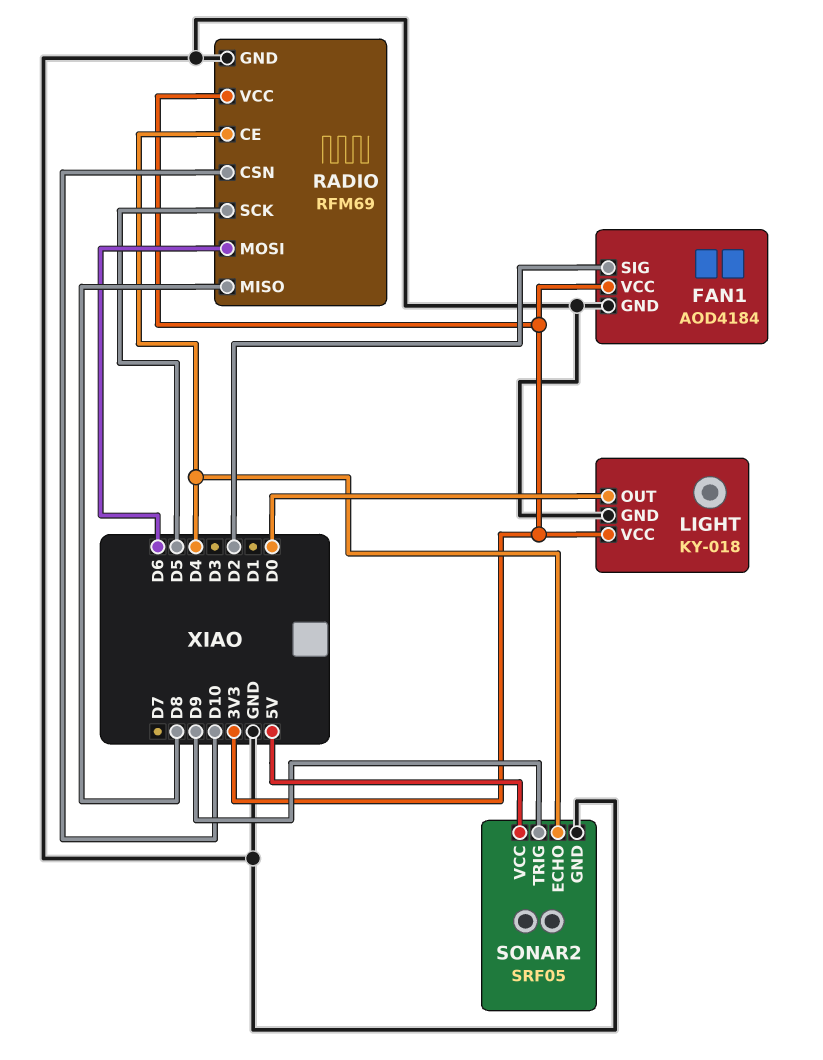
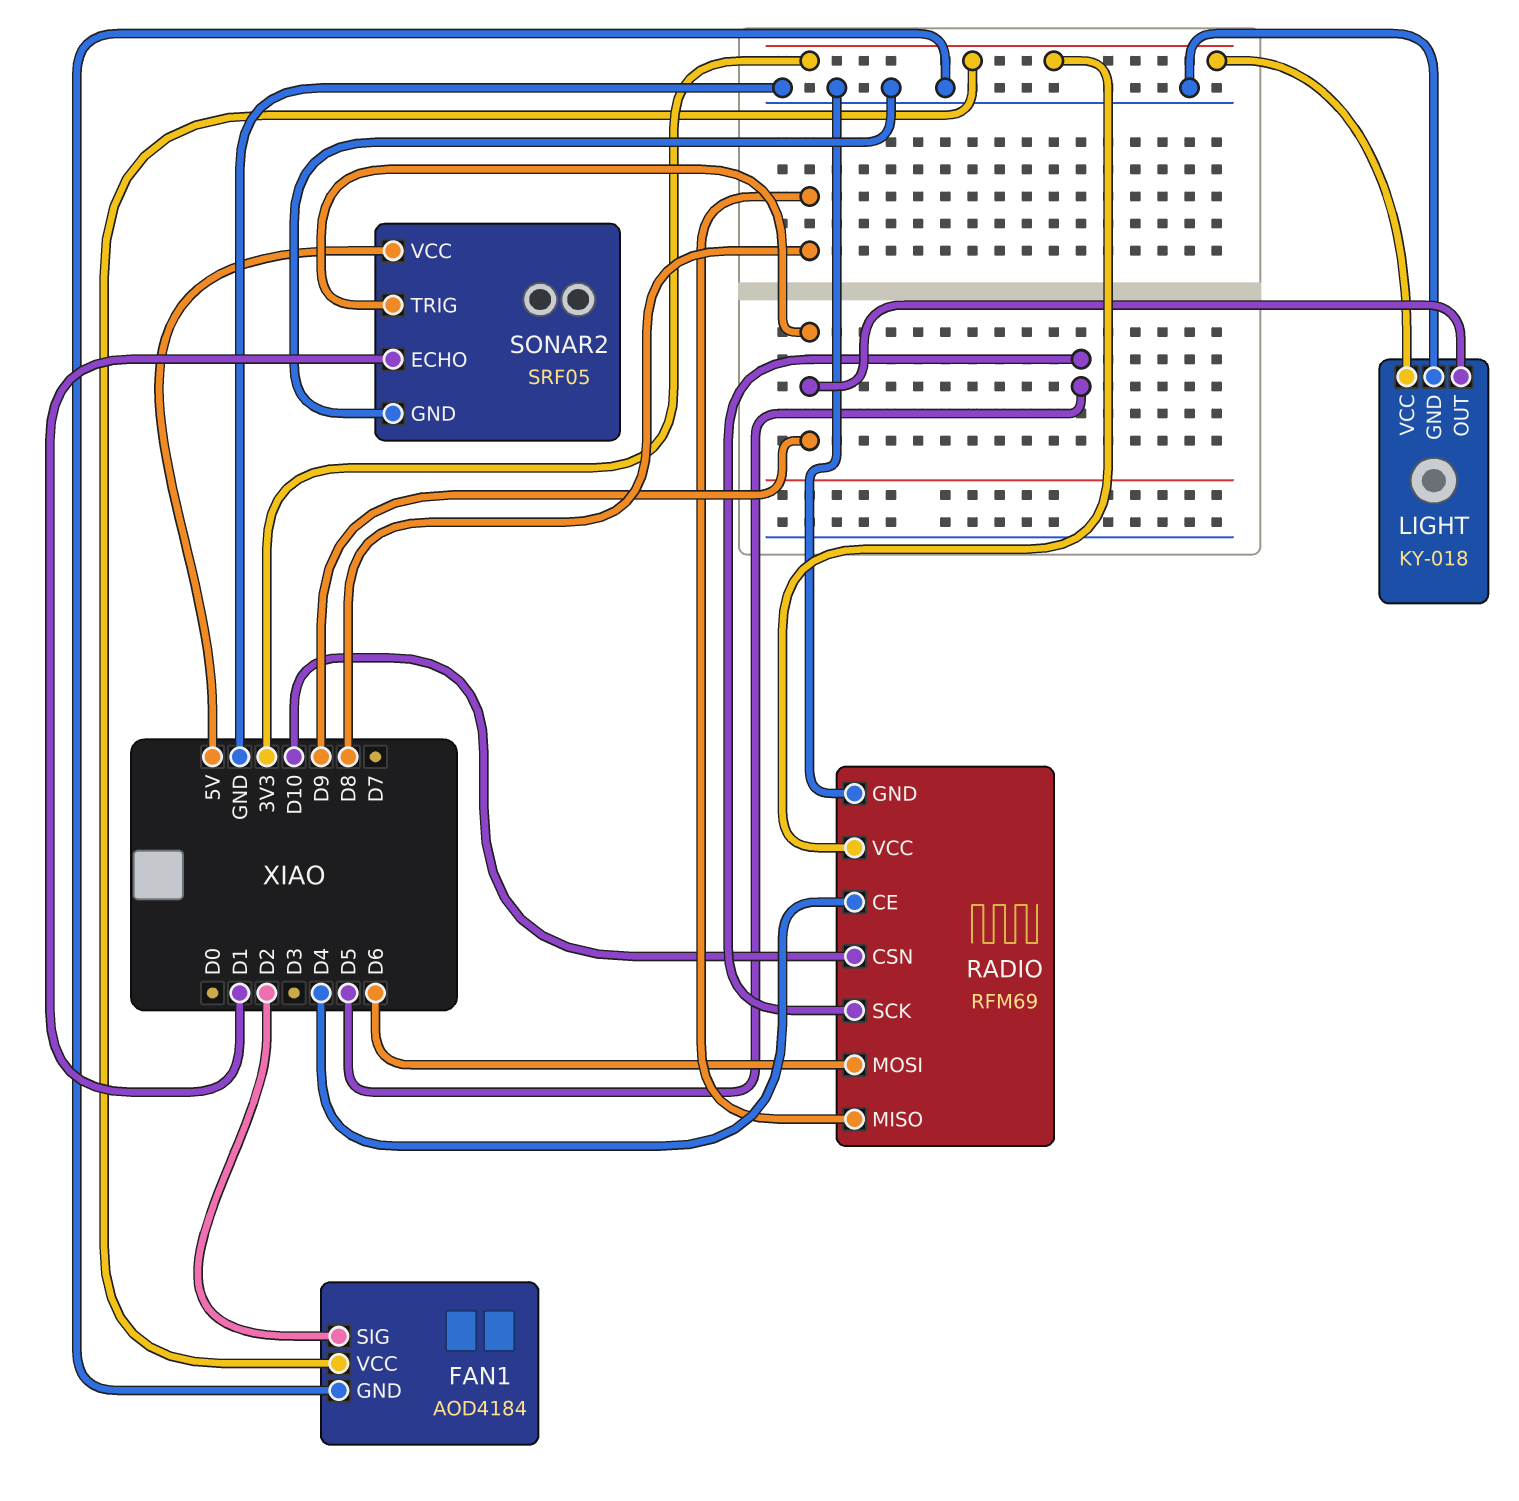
LIGHT pin OUT: D0 -> D9
SONAR2 pin ECHO: D4 -> D1

